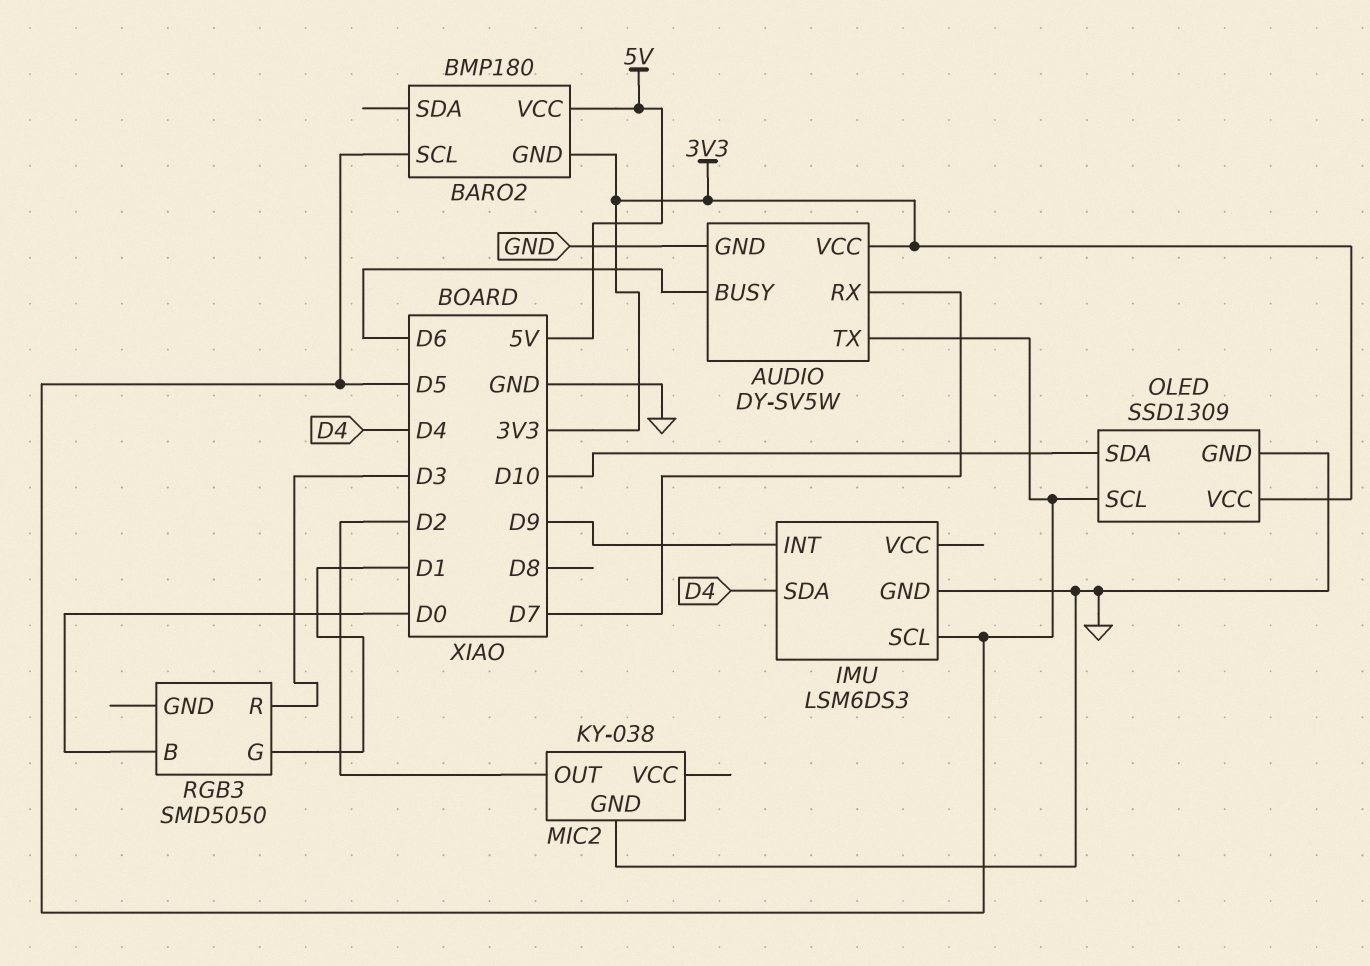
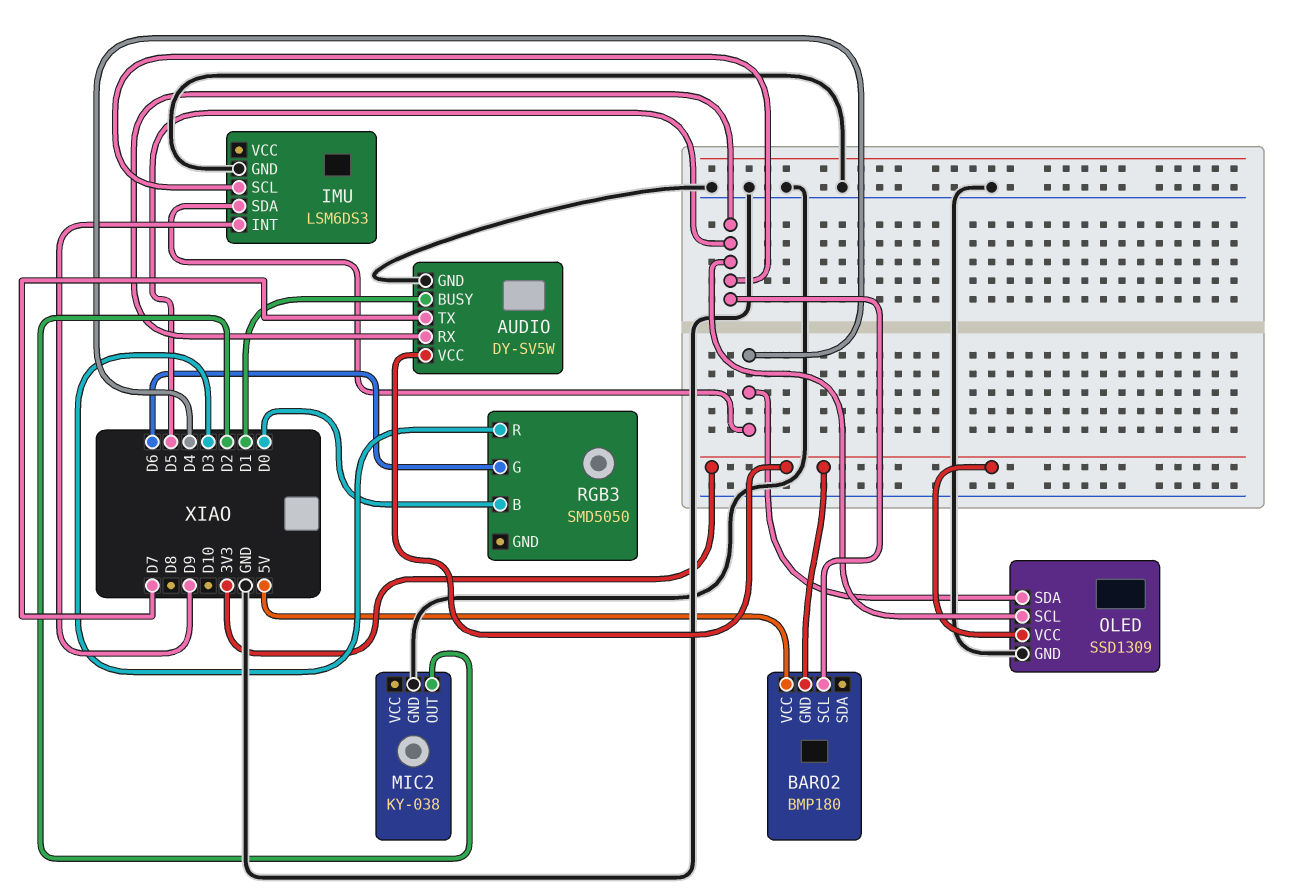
AUDIO pin BUSY: D6 -> D1
AUDIO pin RX: D7 -> D5
AUDIO pin TX: D5 -> D7
OLED pin SDA: D10 -> D4
RGB3 pin G: D1 -> D6

